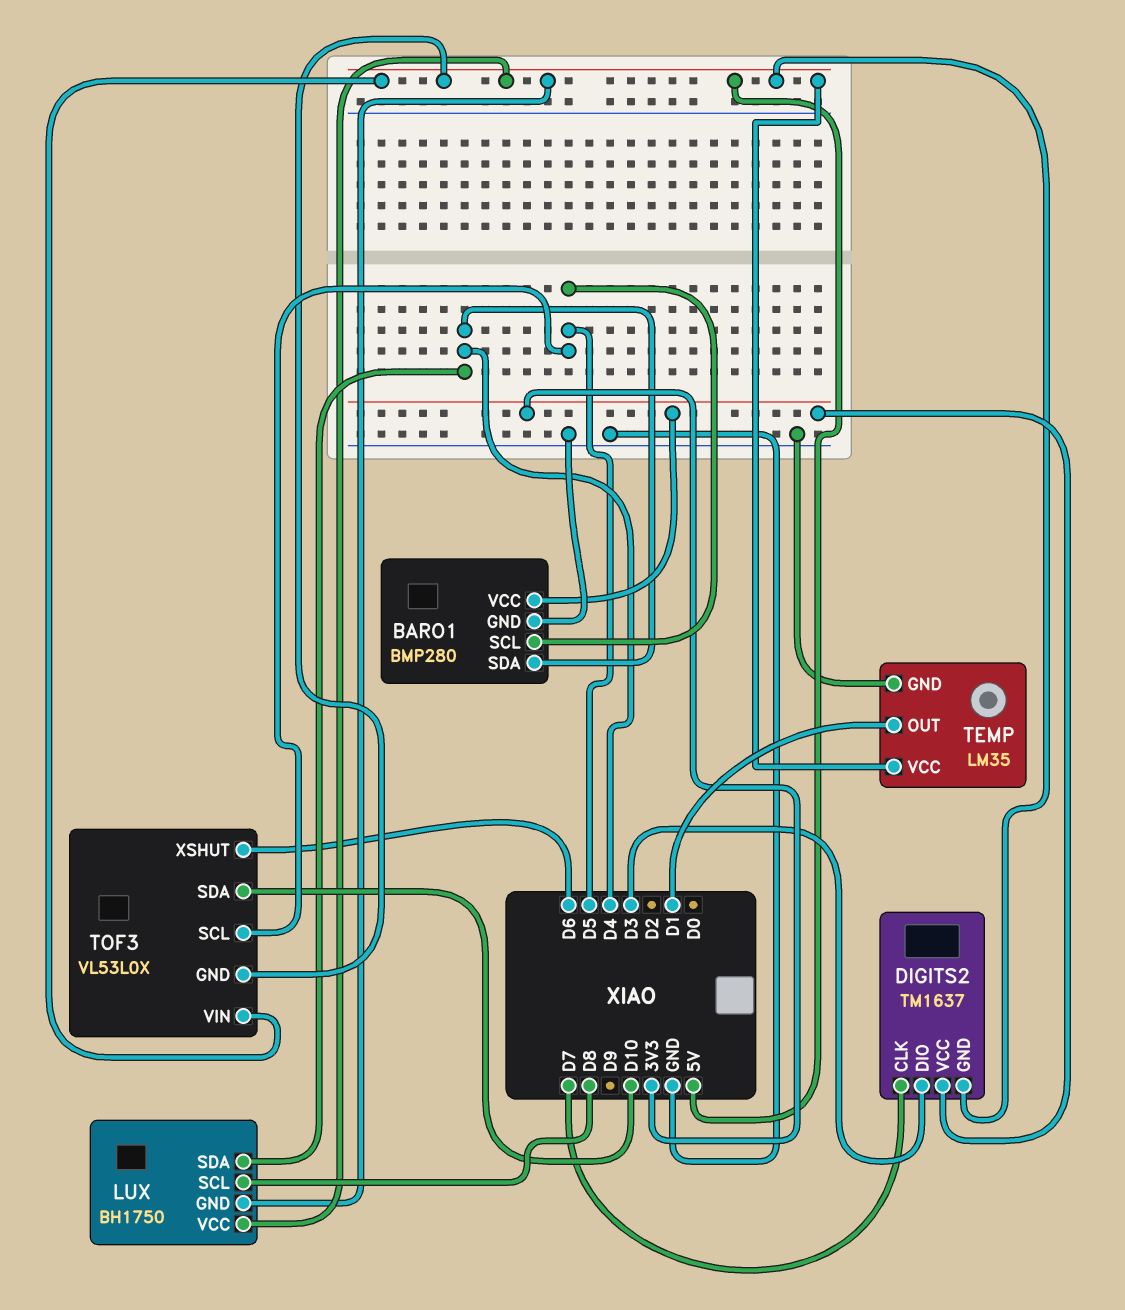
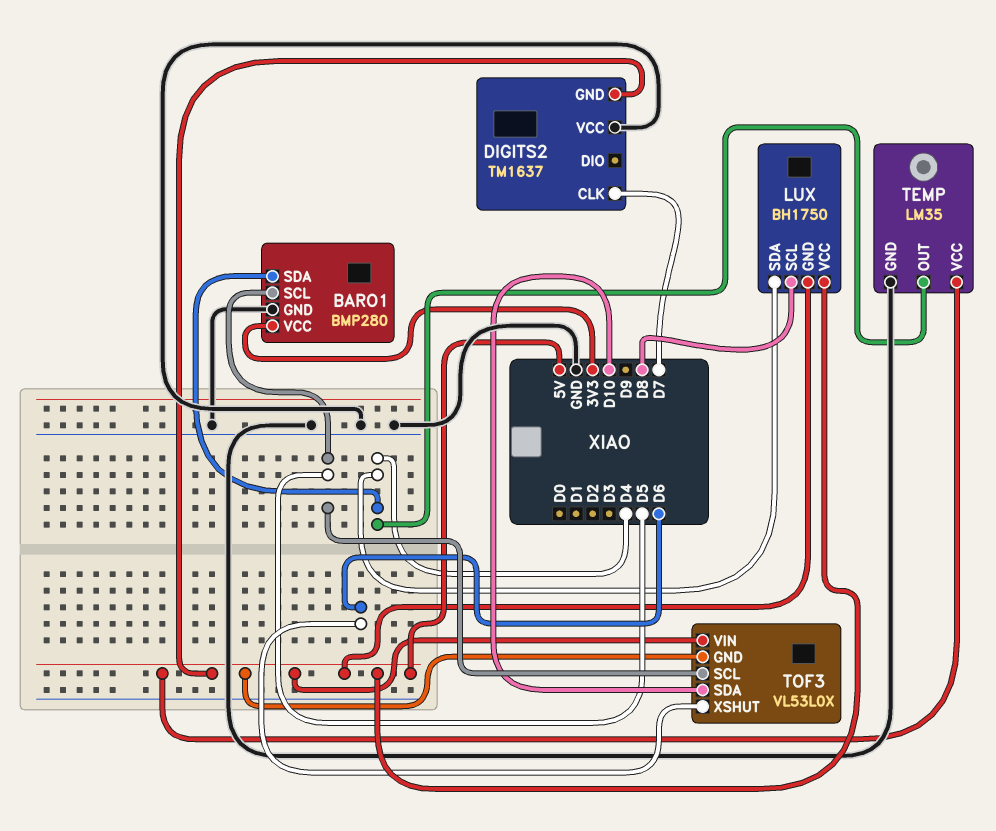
DIGITS2 pin DIO: D3 -> none
DIGITS2 pin VCC: 3V3 -> GND
TEMP pin OUT: D1 -> D4

